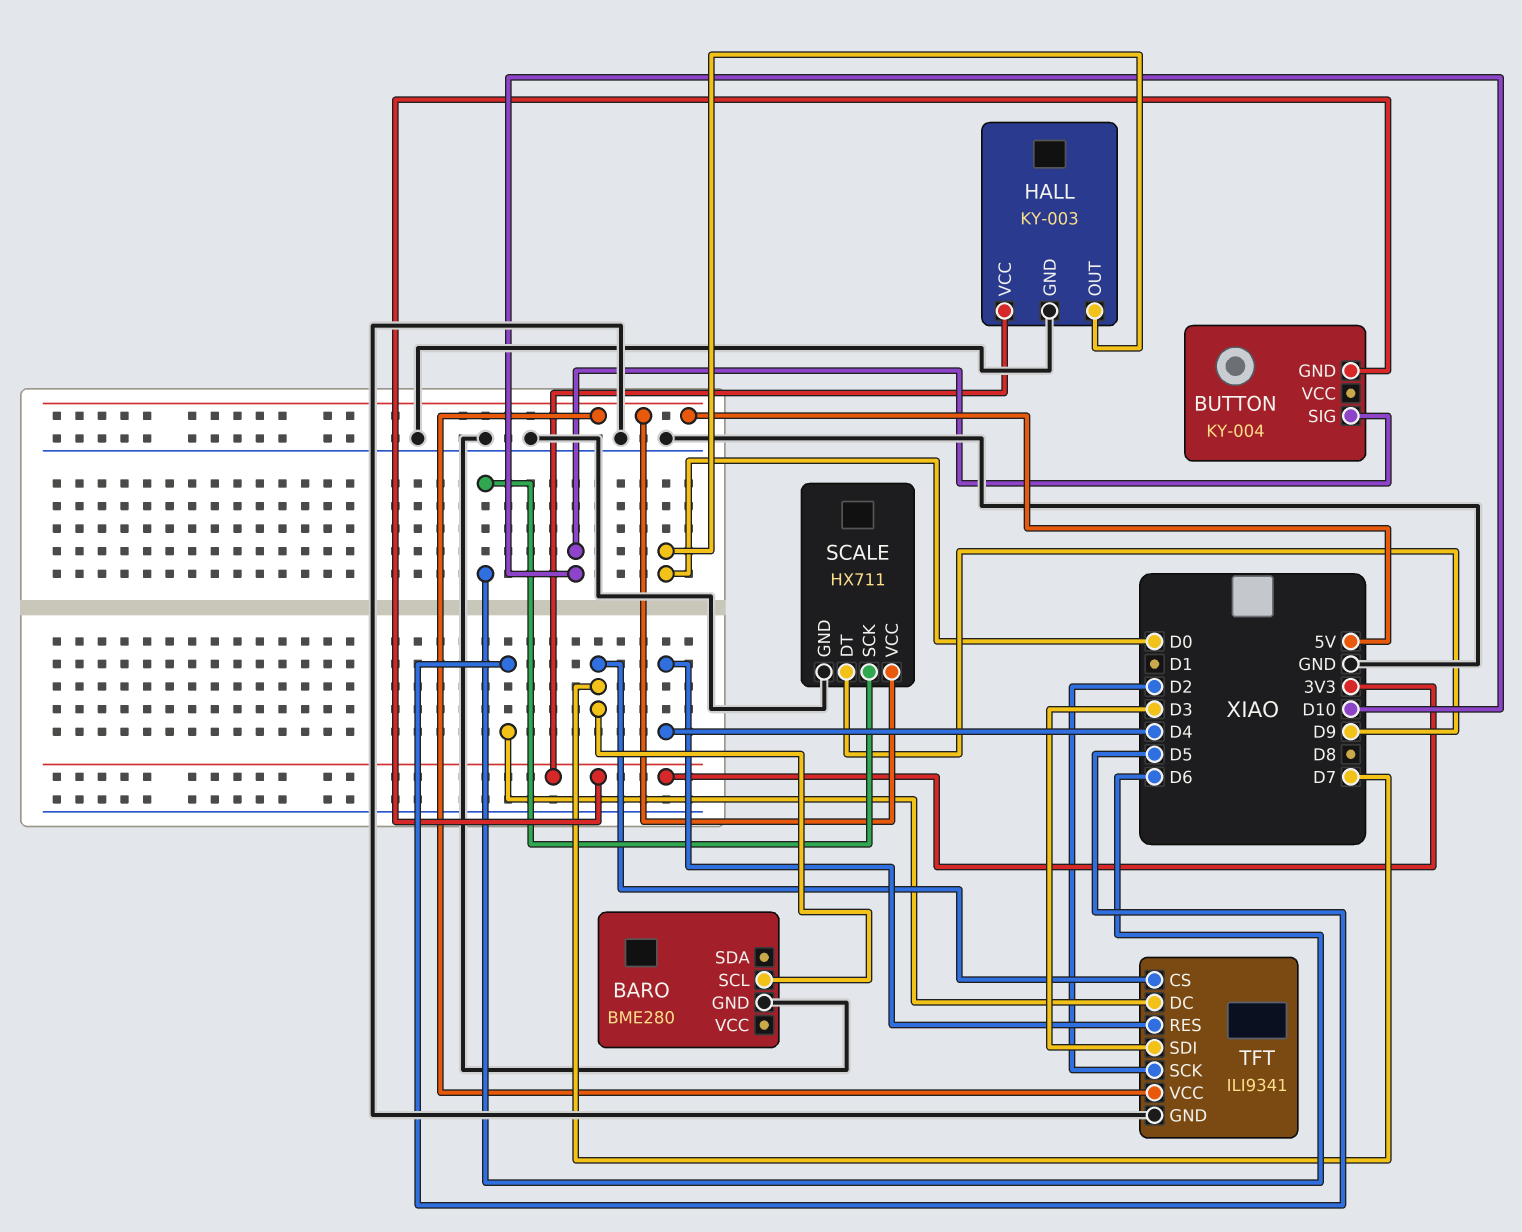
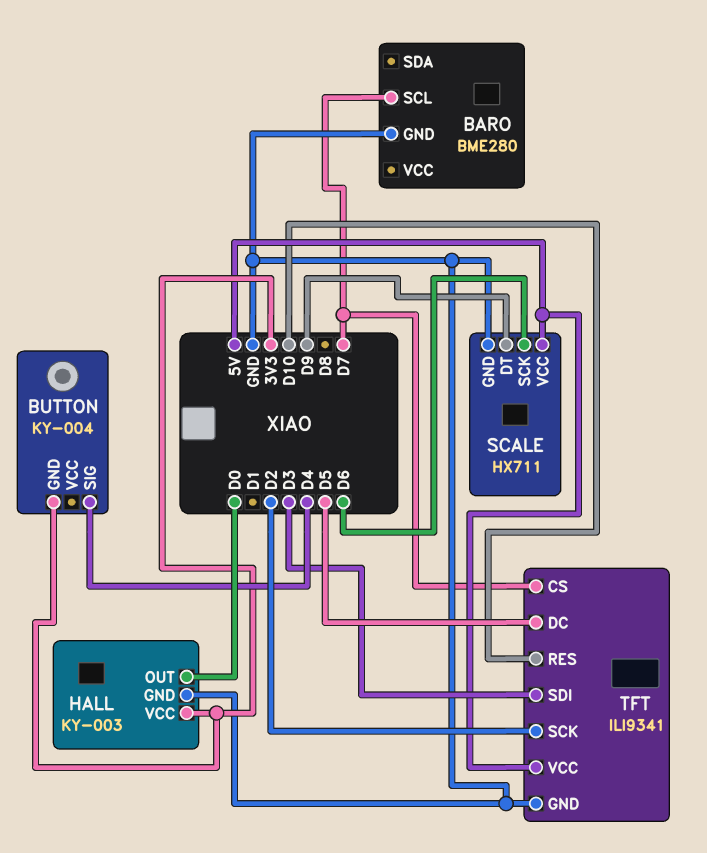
BUTTON pin SIG: D10 -> D4
TFT pin RES: D4 -> D10

